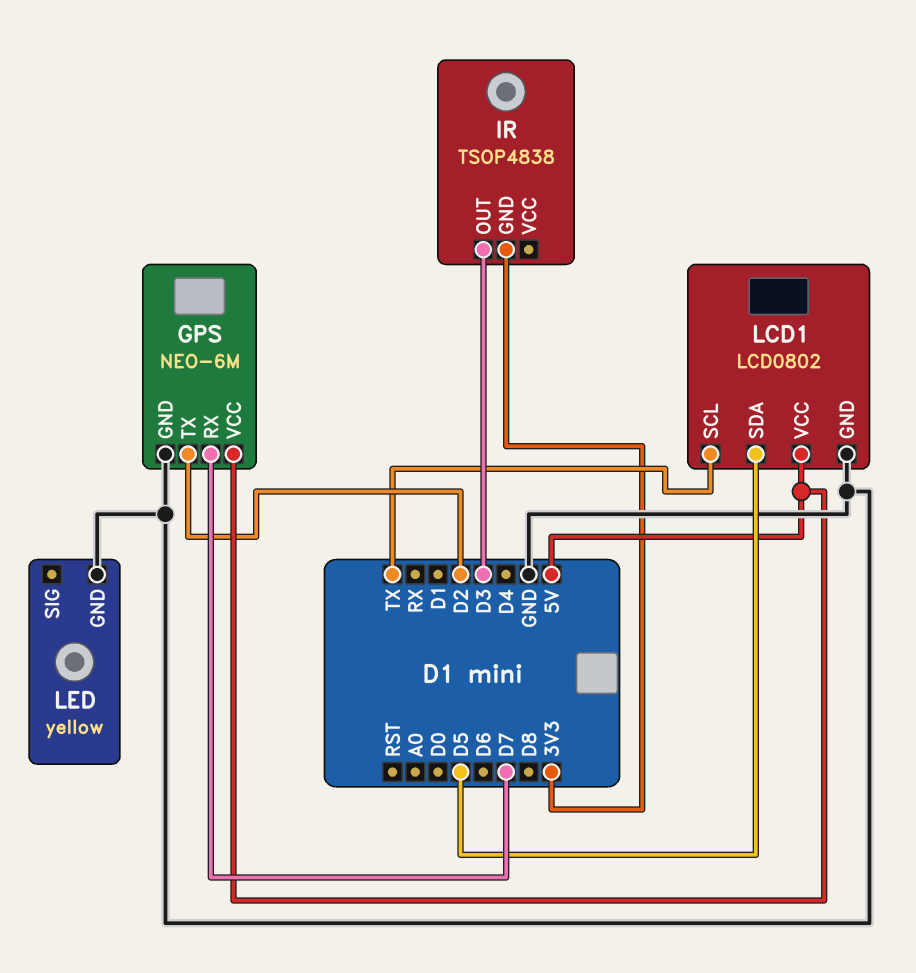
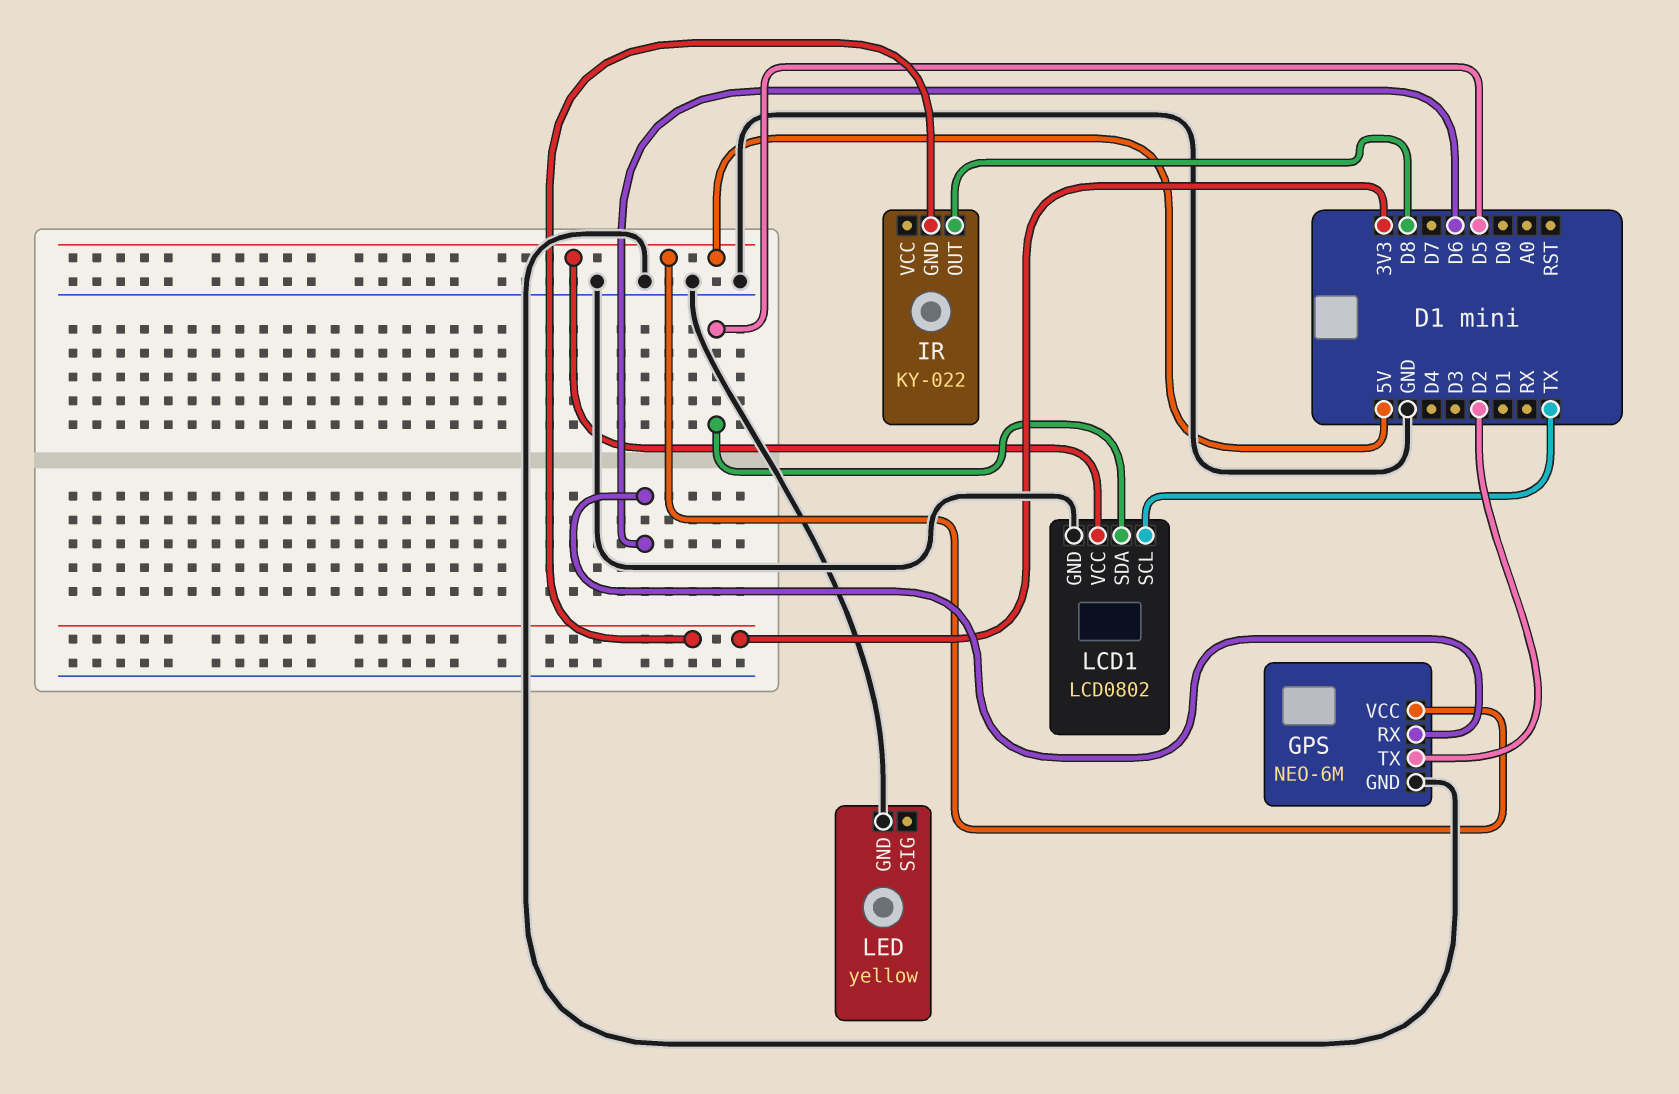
GPS pin RX: D7 -> D6
IR: TSOP4838 -> KY-022
IR pin OUT: D3 -> D8

